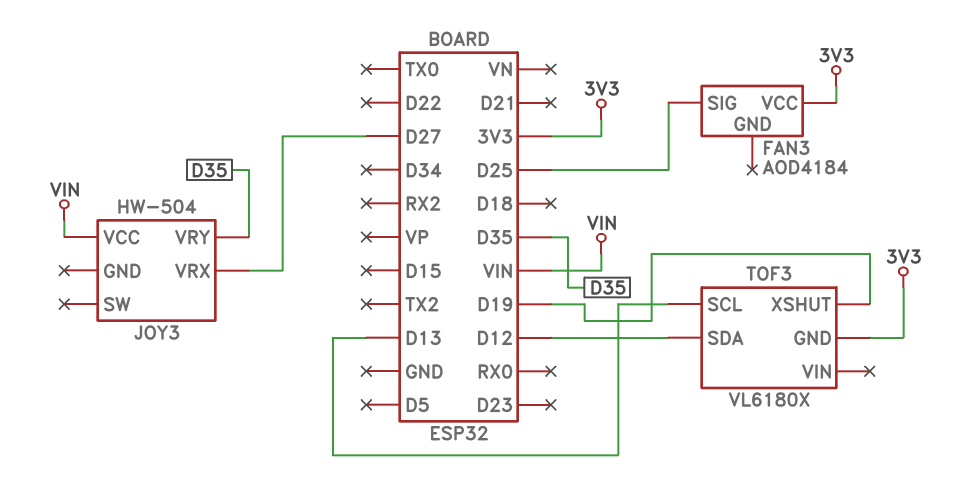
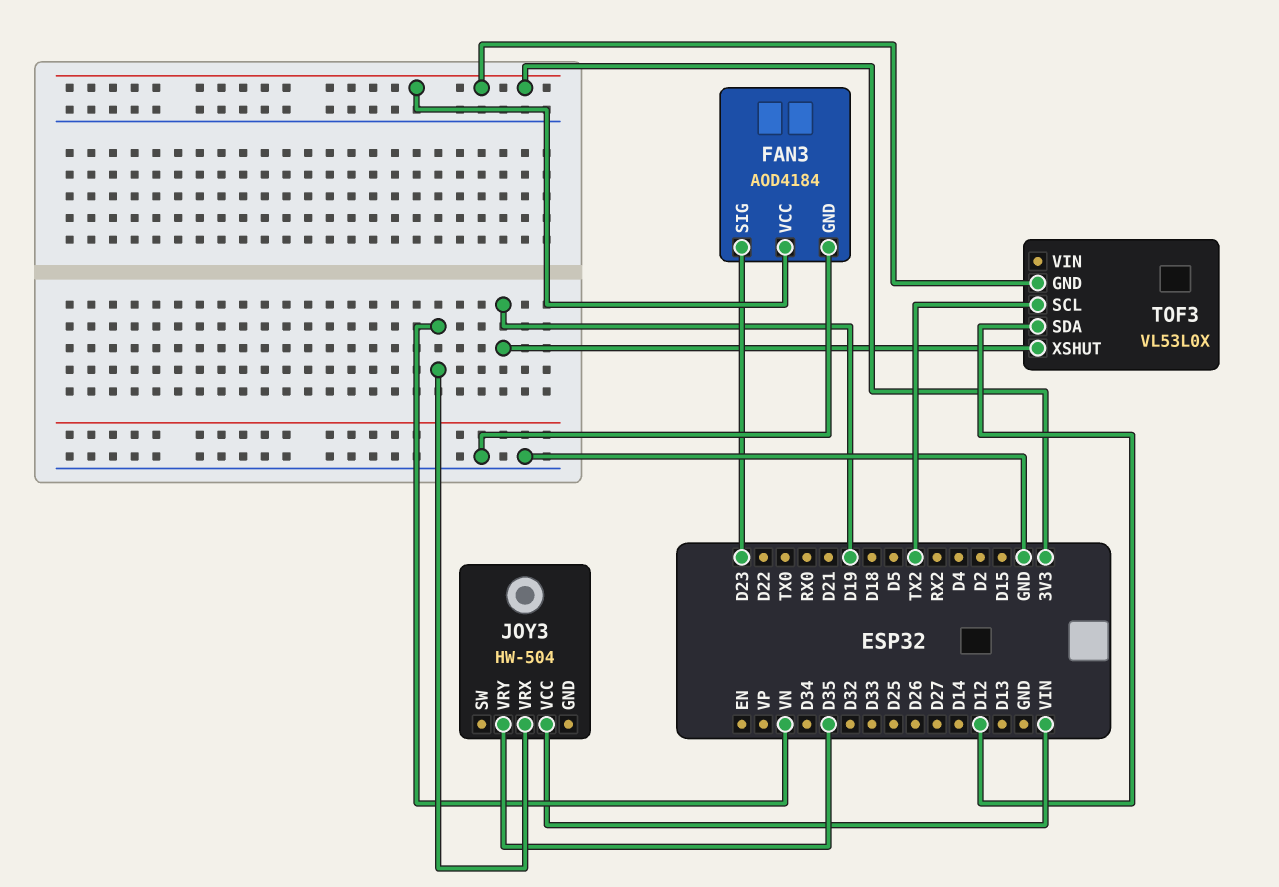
FAN3 pin GND: none -> GND
FAN3 pin SIG: D25 -> D23
JOY3 pin VRX: D27 -> VN
TOF3: VL6180X -> VL53L0X
TOF3 pin SCL: D13 -> TX2

